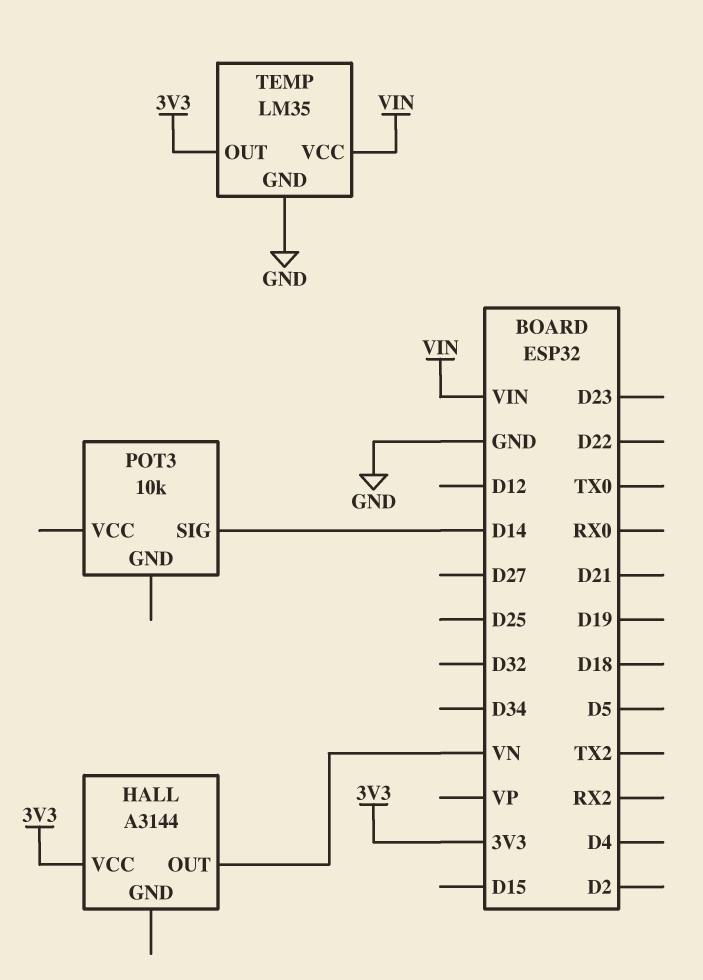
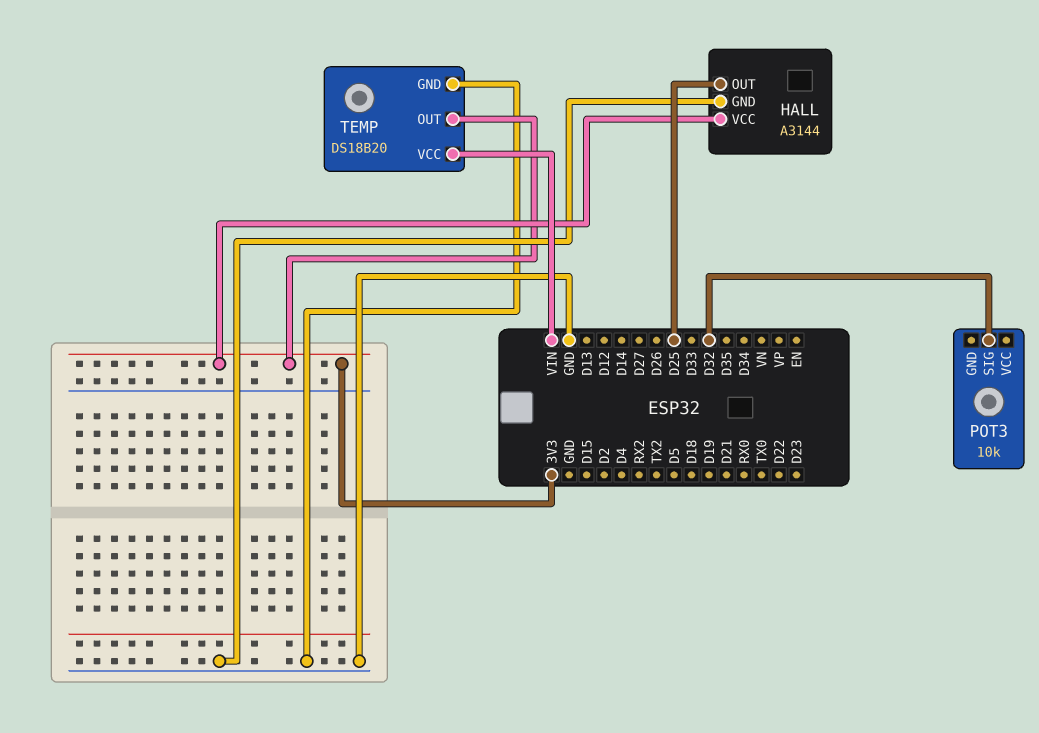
HALL pin GND: none -> GND
HALL pin OUT: VN -> D25
POT3 pin SIG: D14 -> D32
TEMP: LM35 -> DS18B20

